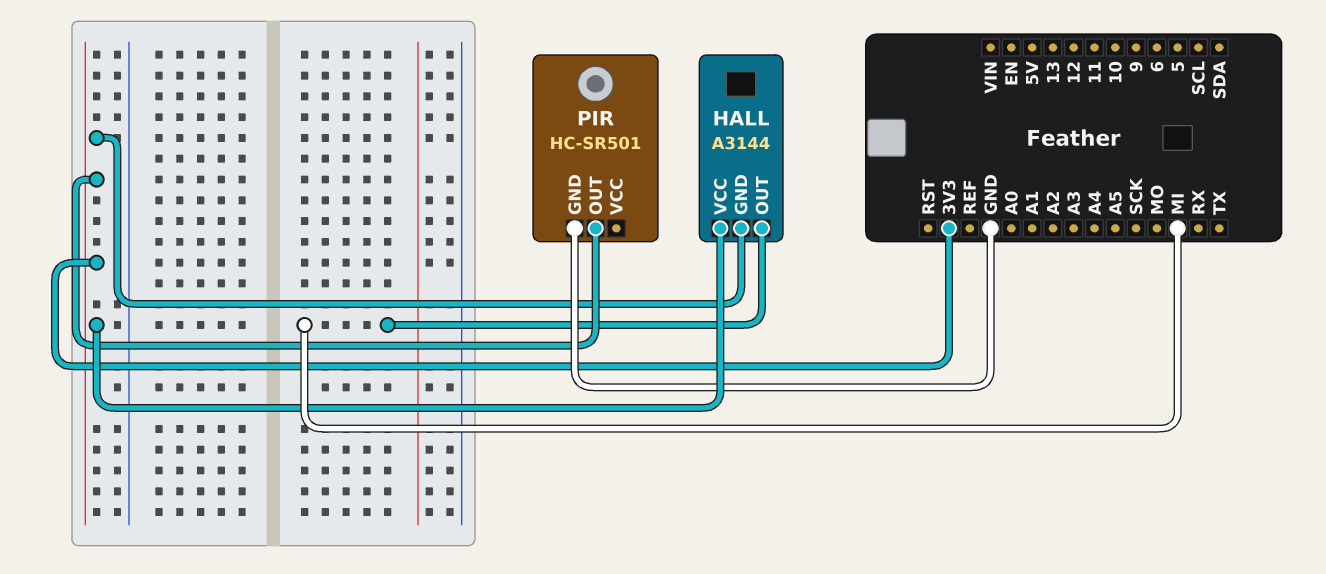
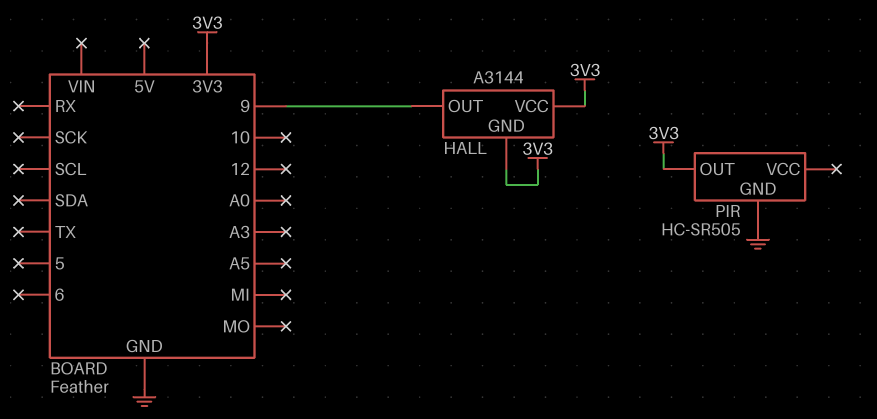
HALL pin OUT: MI -> 9
PIR: HC-SR501 -> HC-SR505

